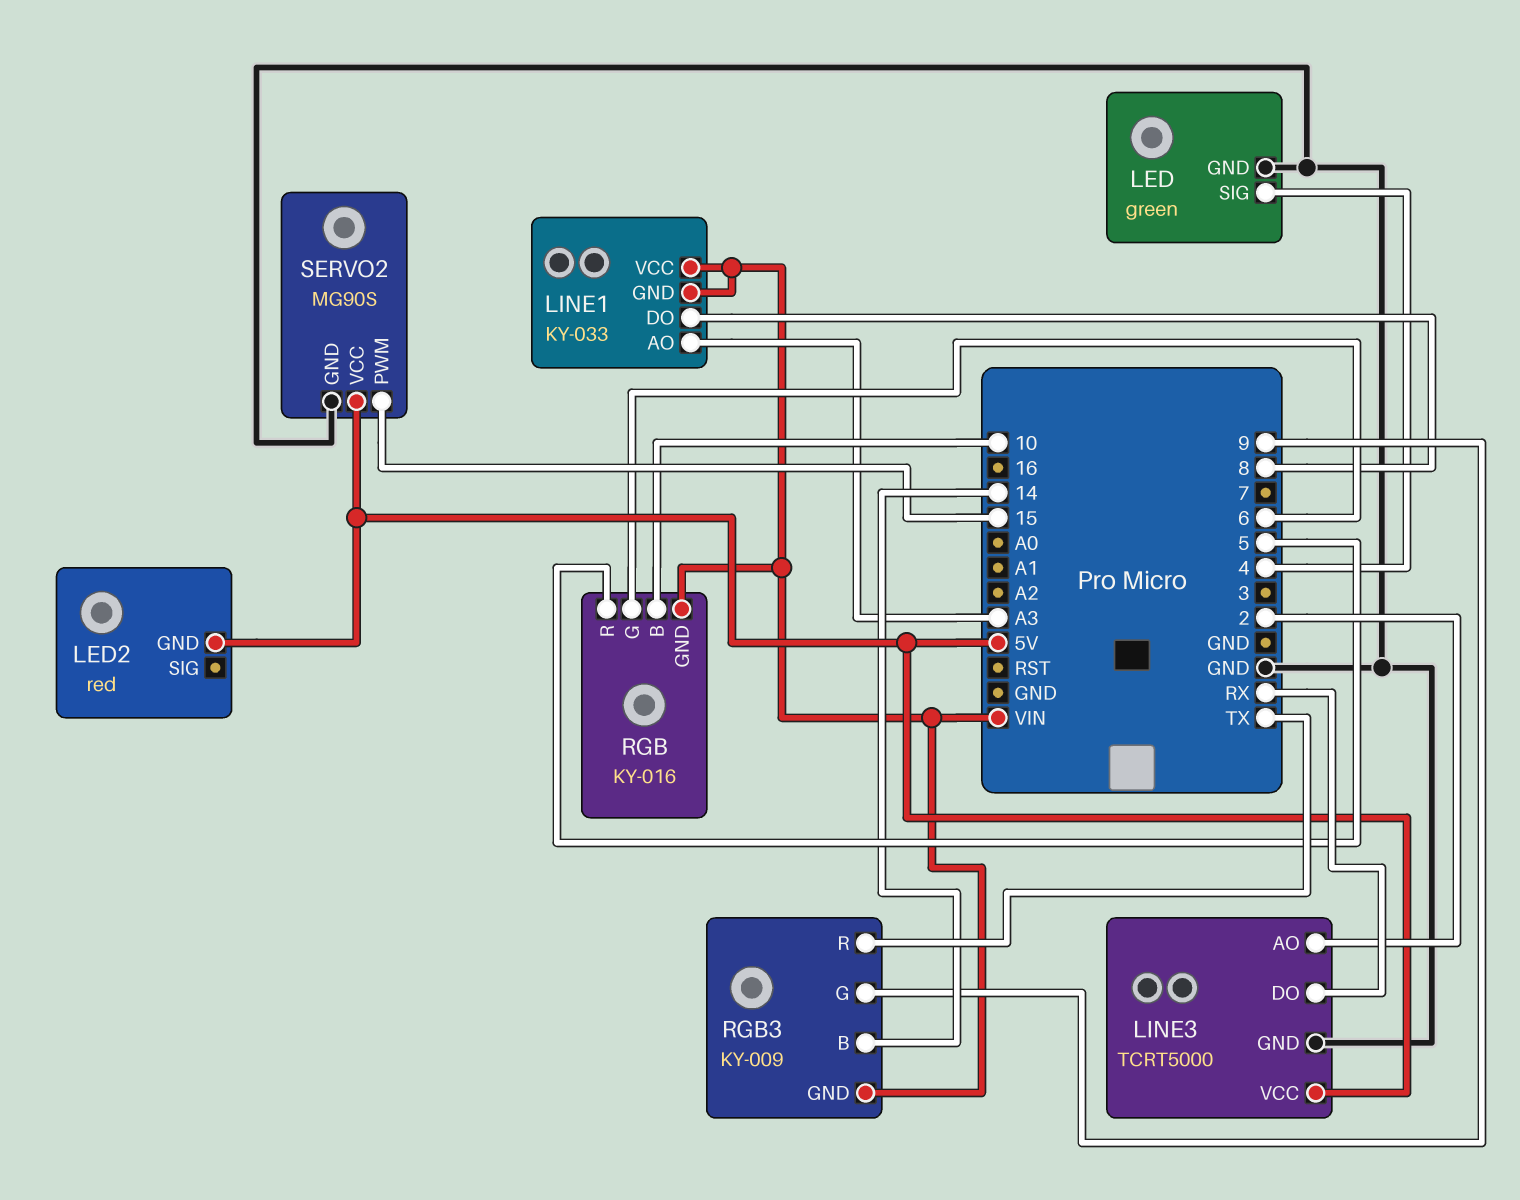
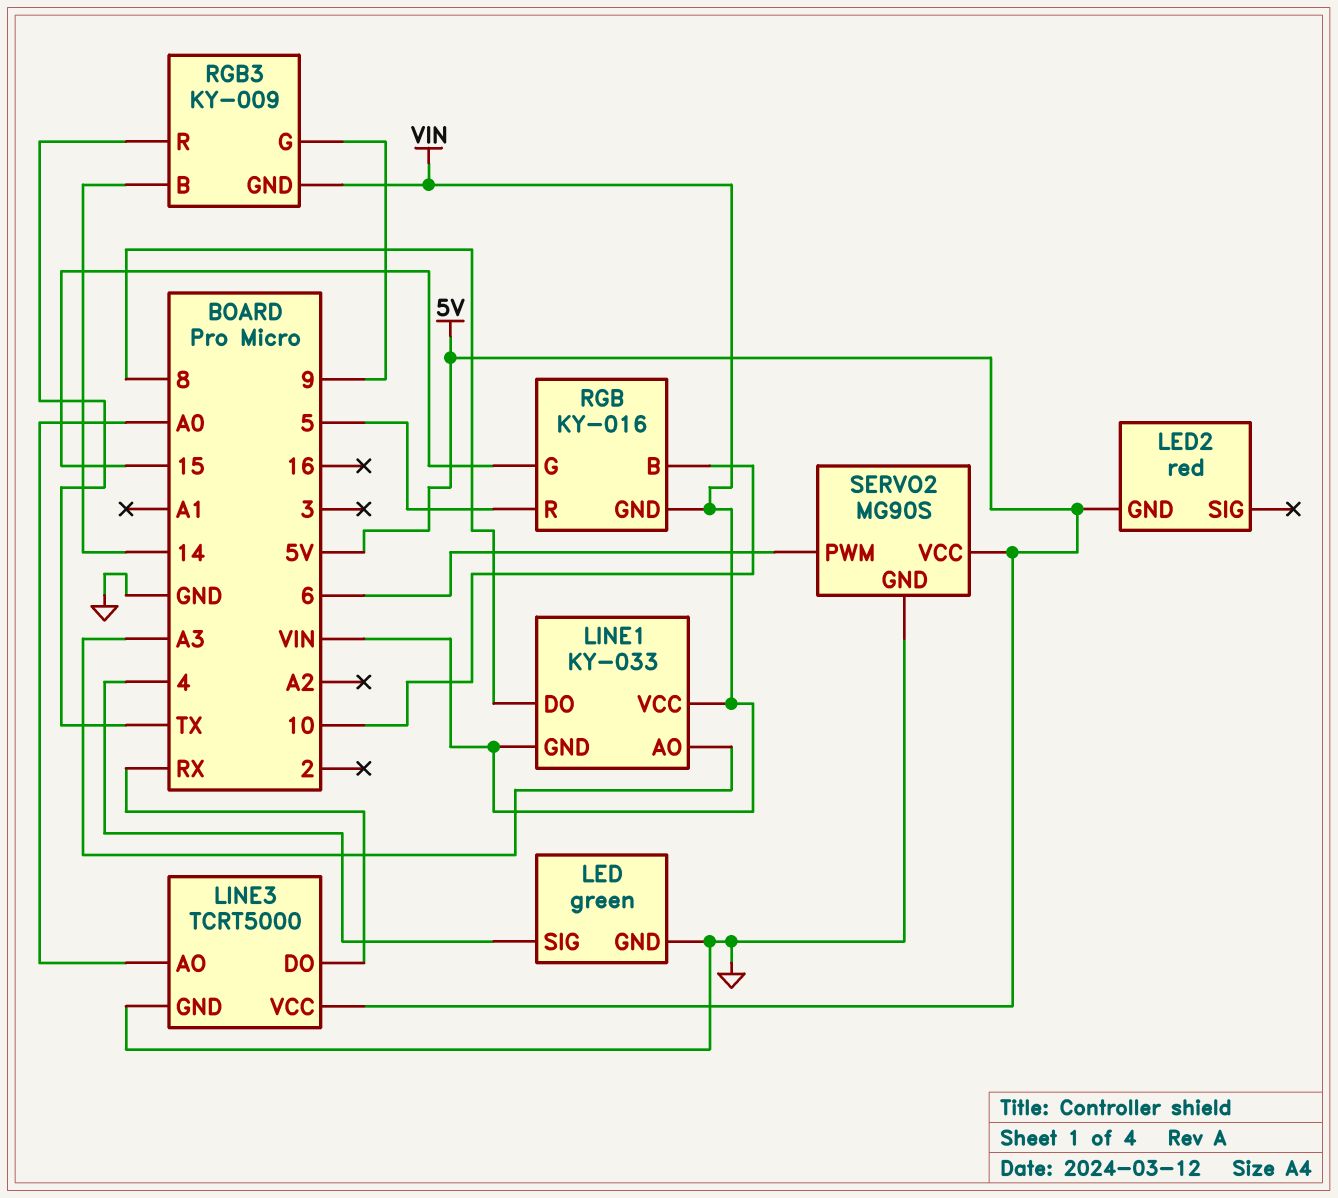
LINE3 pin AO: 2 -> A0
RGB pin G: 6 -> 15
SERVO2 pin PWM: 15 -> 6

